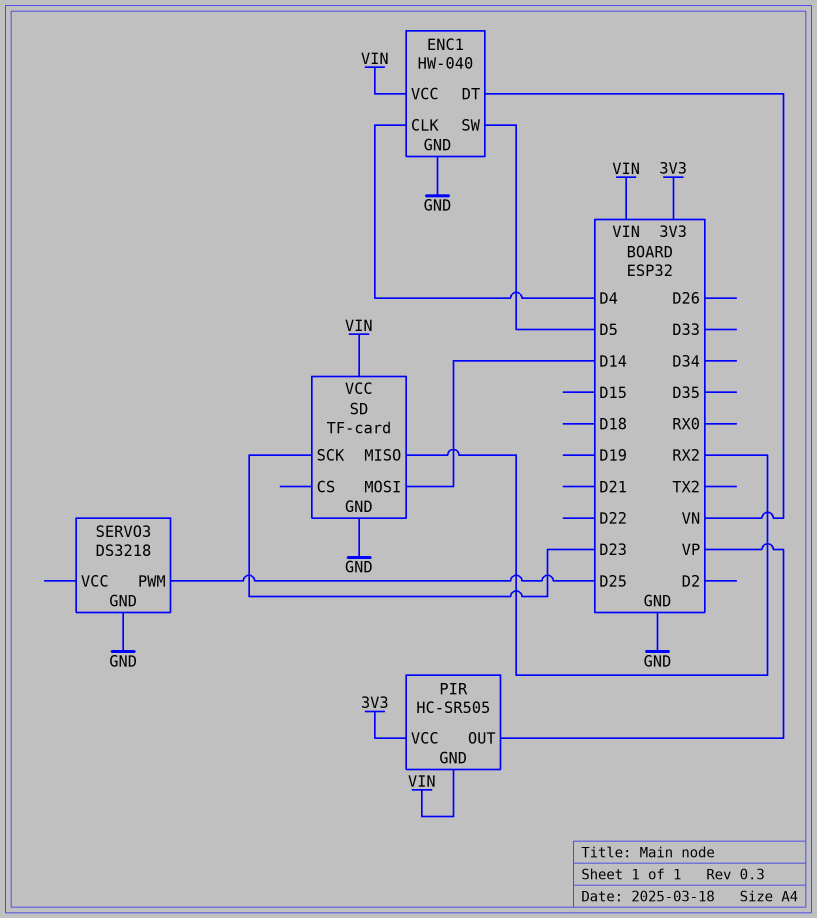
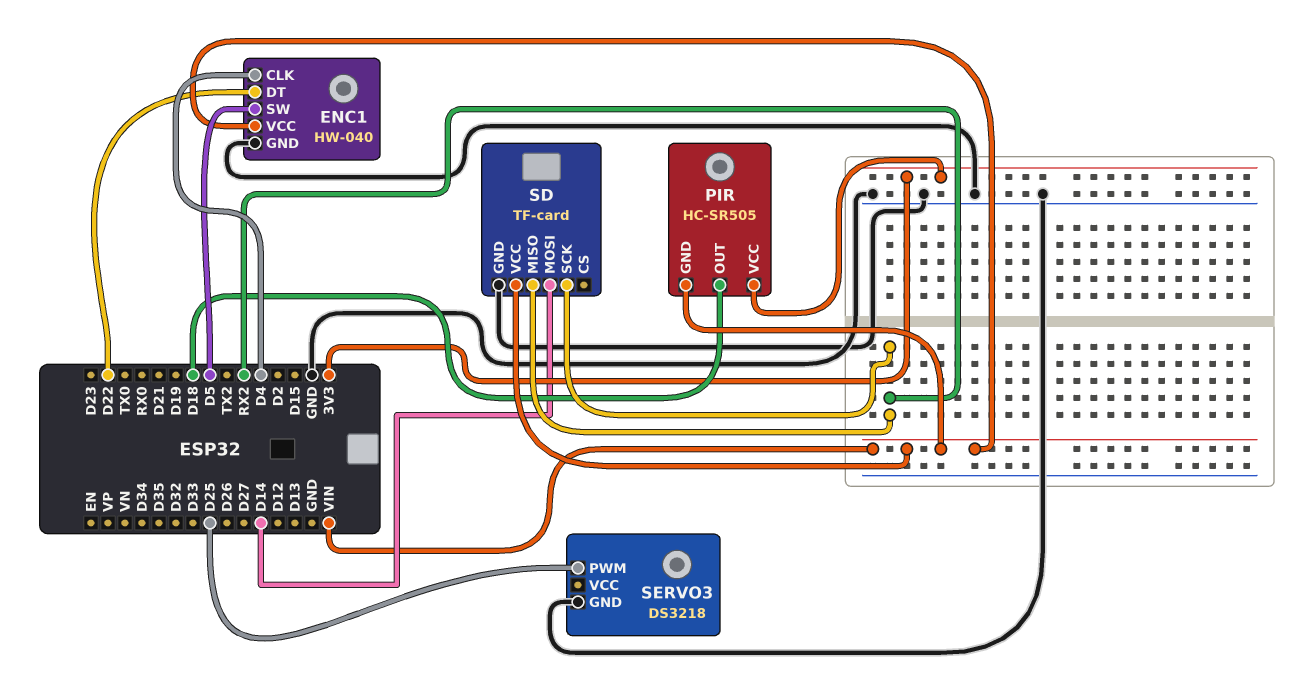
ENC1 pin DT: VN -> D22
PIR pin OUT: VP -> D18
SD pin SCK: D23 -> RX2

